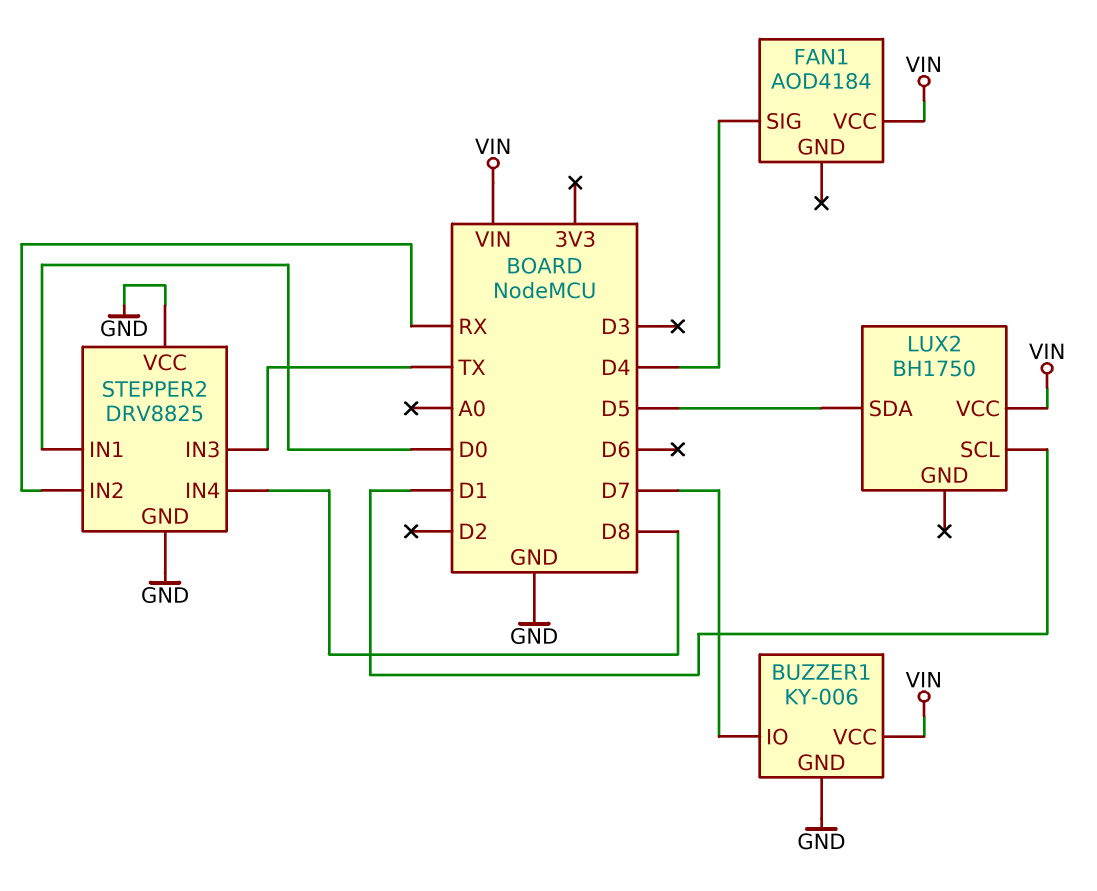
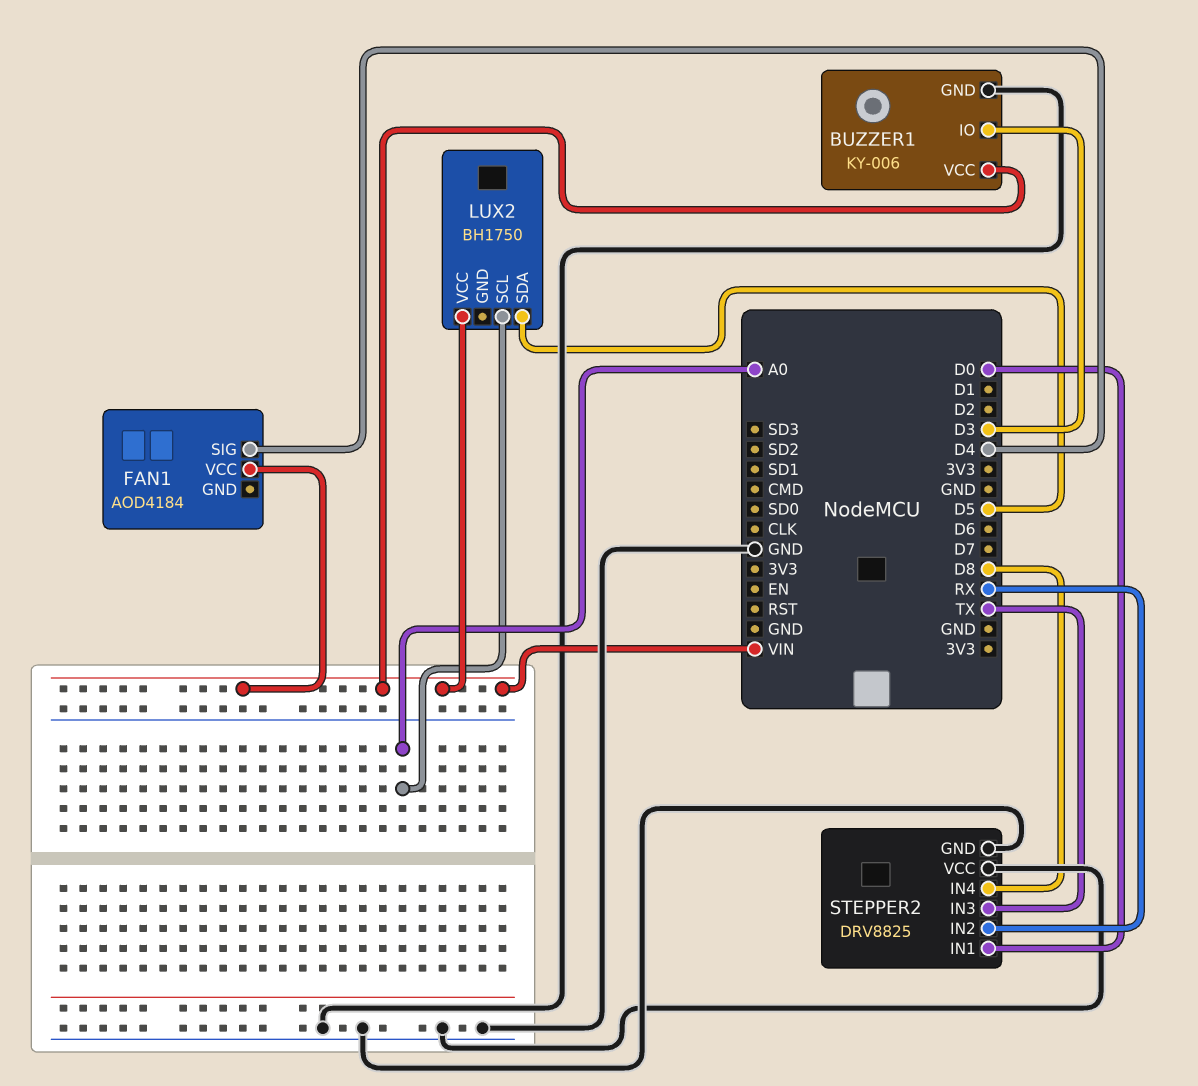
BUZZER1 pin IO: D7 -> D3
LUX2 pin SCL: D1 -> A0

